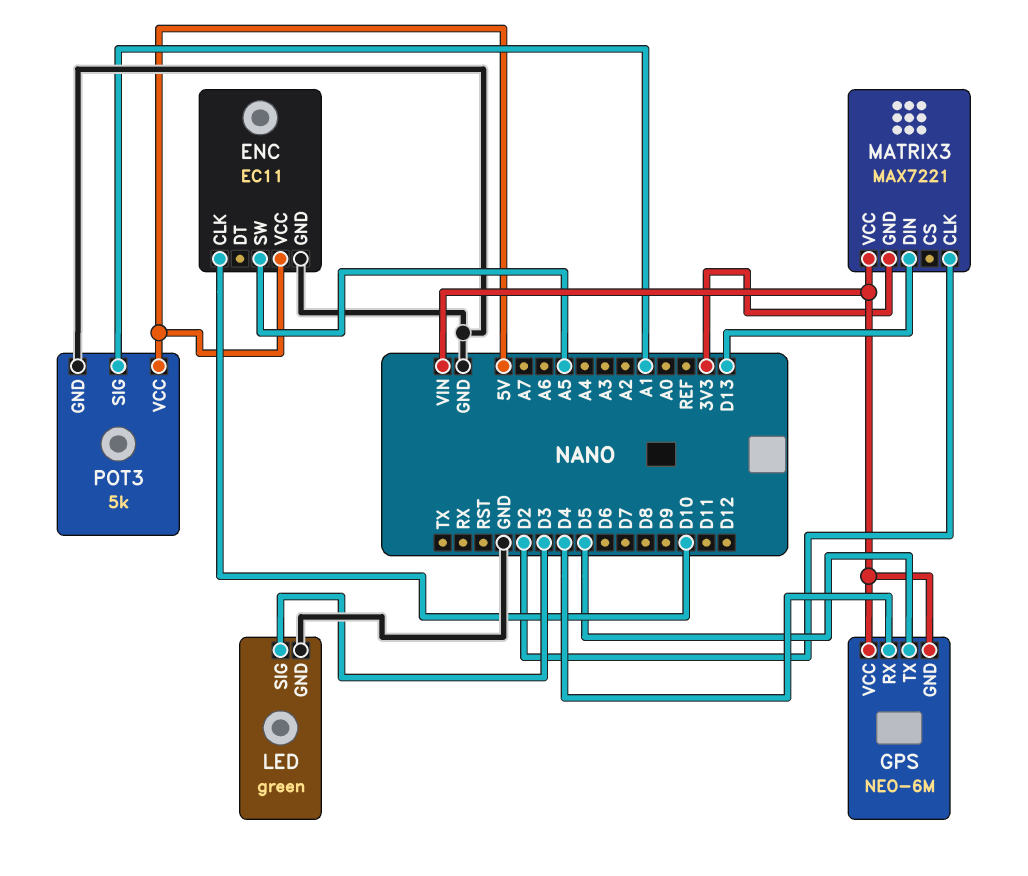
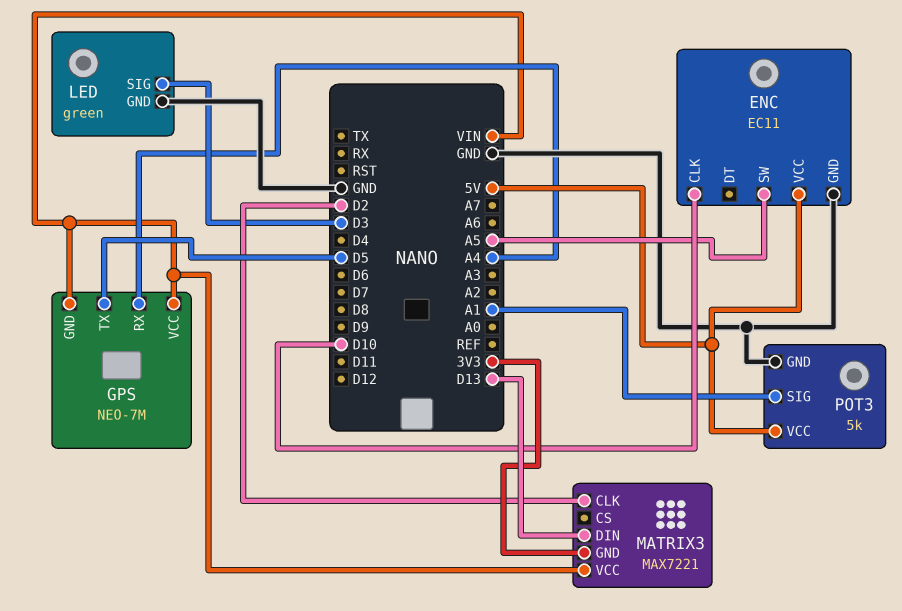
GPS: NEO-6M -> NEO-7M
GPS pin RX: D4 -> A4

